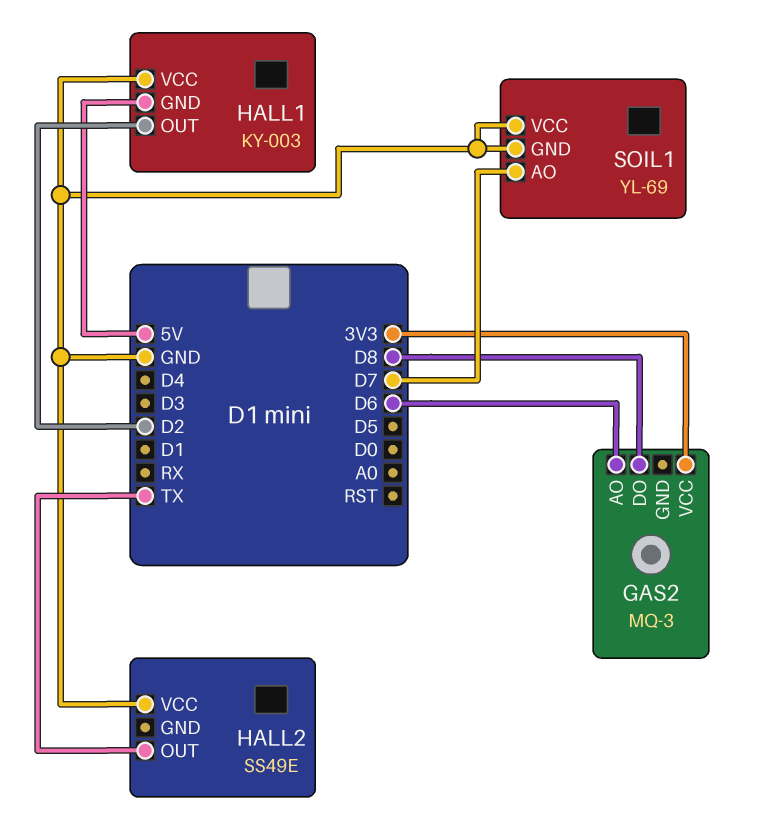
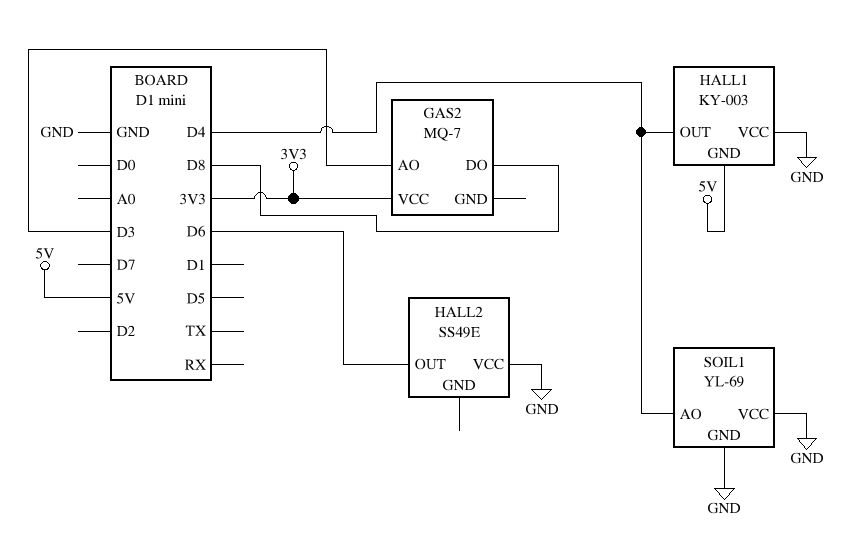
GAS2: MQ-3 -> MQ-7
GAS2 pin AO: D6 -> D3
HALL1 pin OUT: D2 -> D4
HALL2 pin OUT: TX -> D6
SOIL1 pin AO: D7 -> D4

